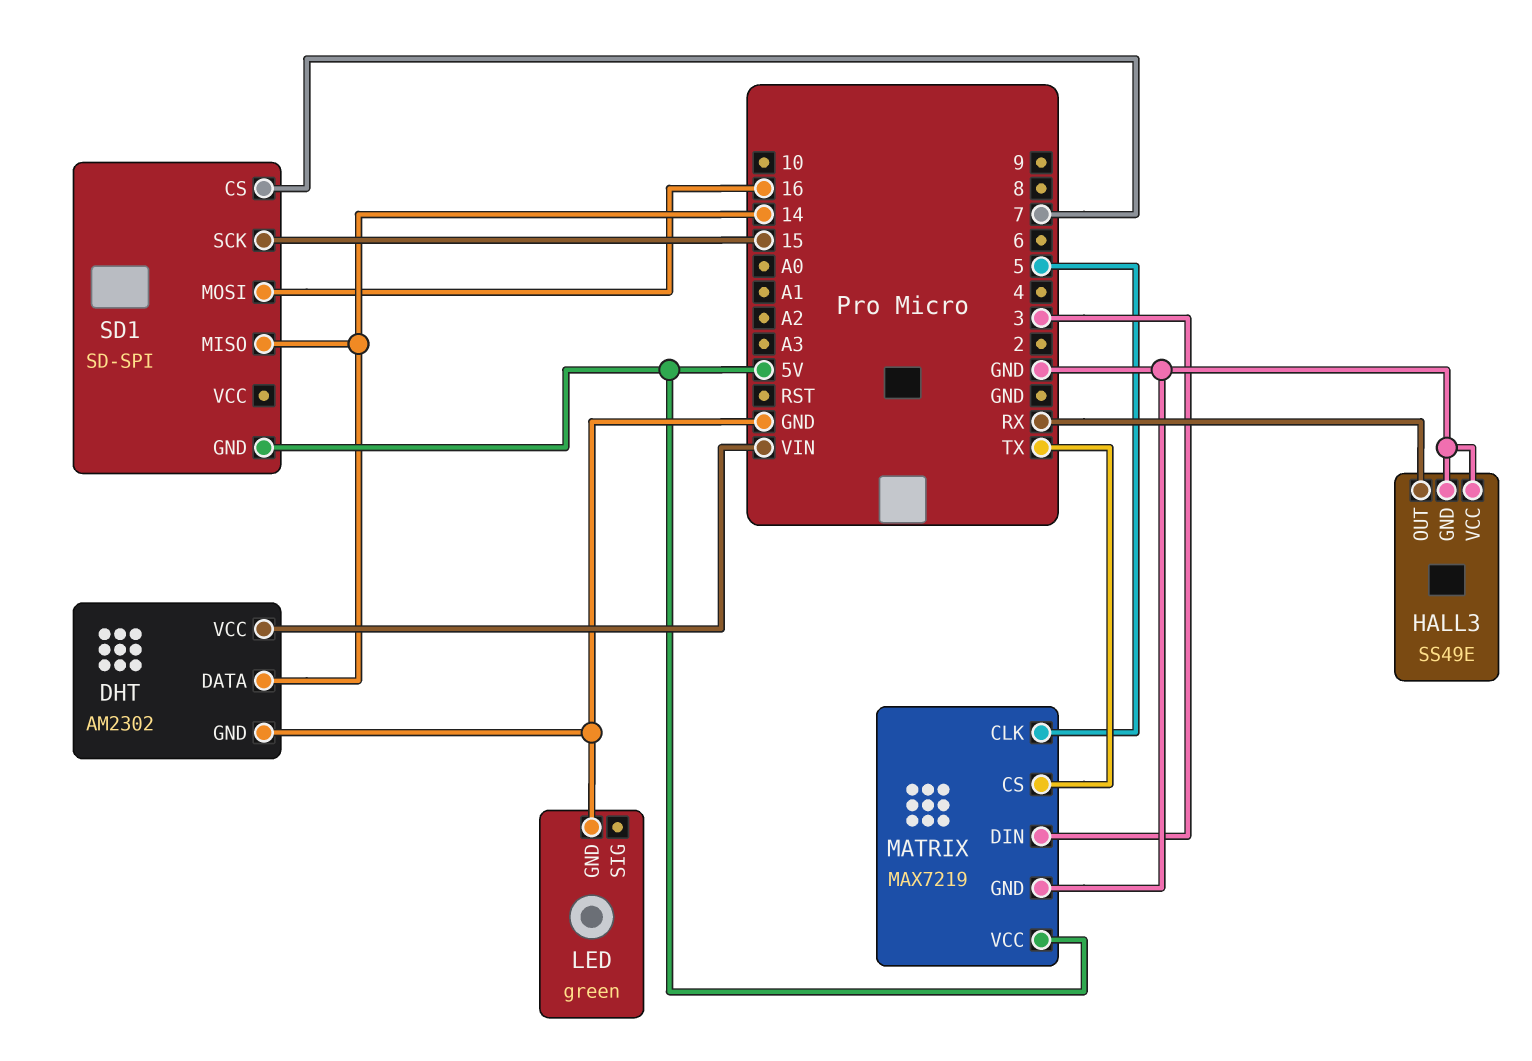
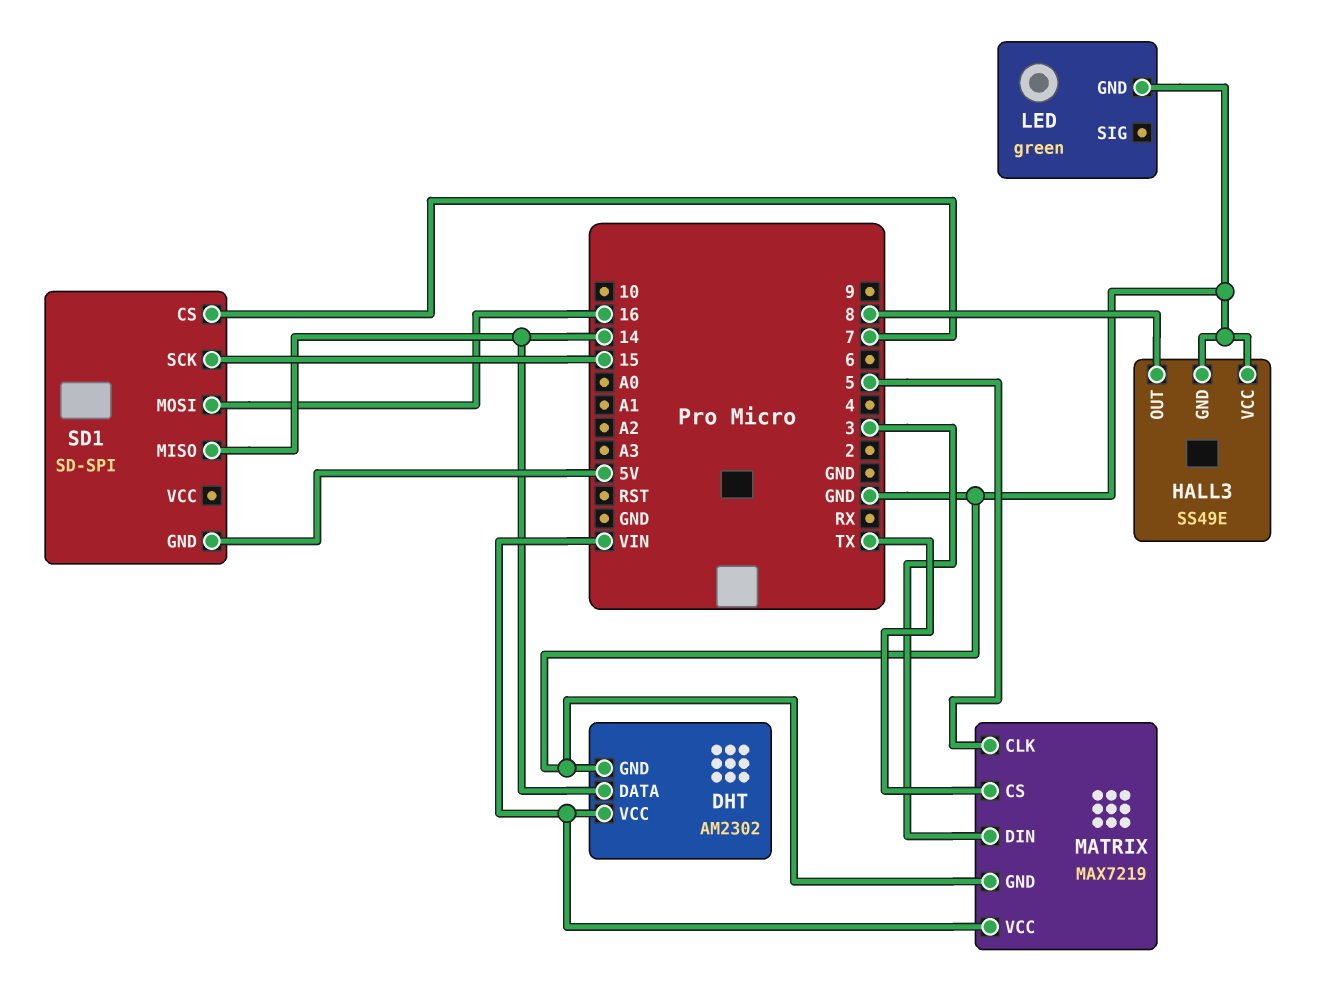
HALL3 pin OUT: RX -> 8
MATRIX pin VCC: 5V -> VIN

